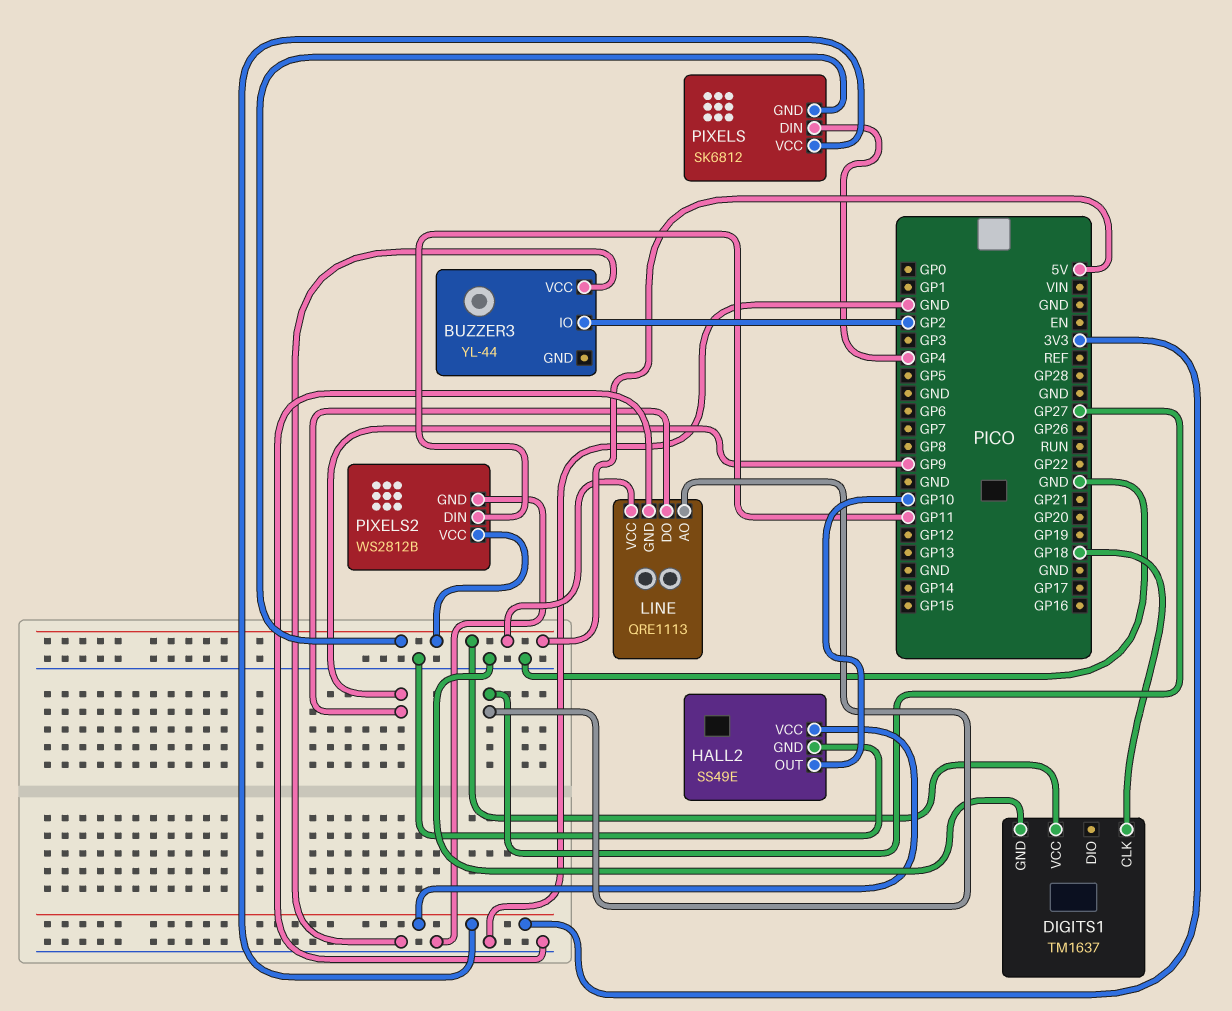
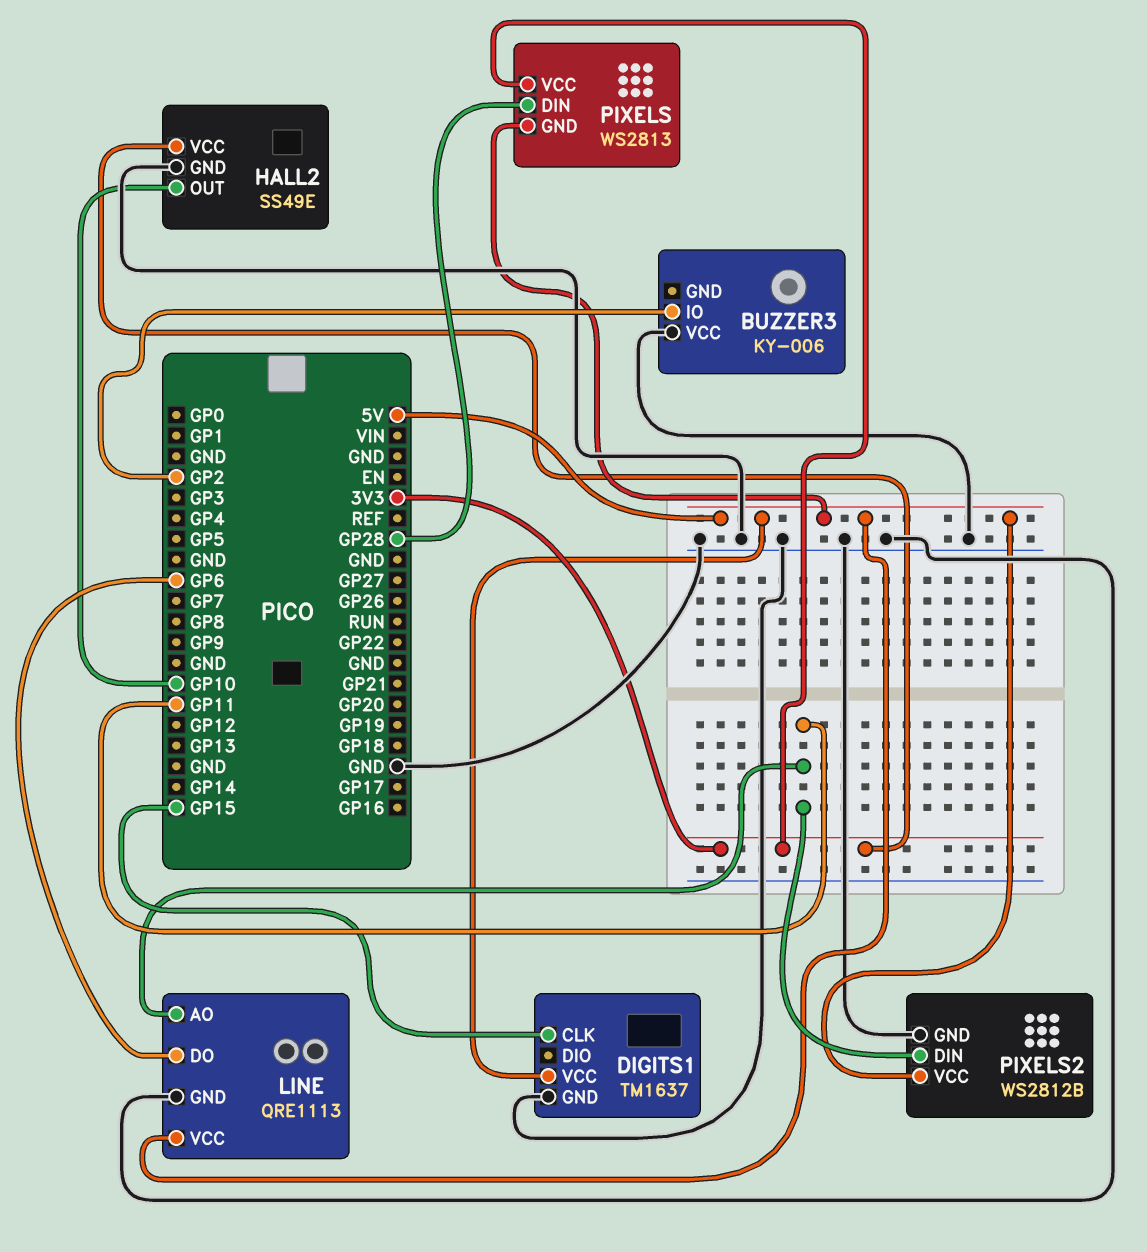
BUZZER3: YL-44 -> KY-006
DIGITS1 pin CLK: GP18 -> GP15
LINE pin AO: GP27 -> GP11
LINE pin DO: GP9 -> GP6
PIXELS: SK6812 -> WS2813
PIXELS pin DIN: GP4 -> GP28

